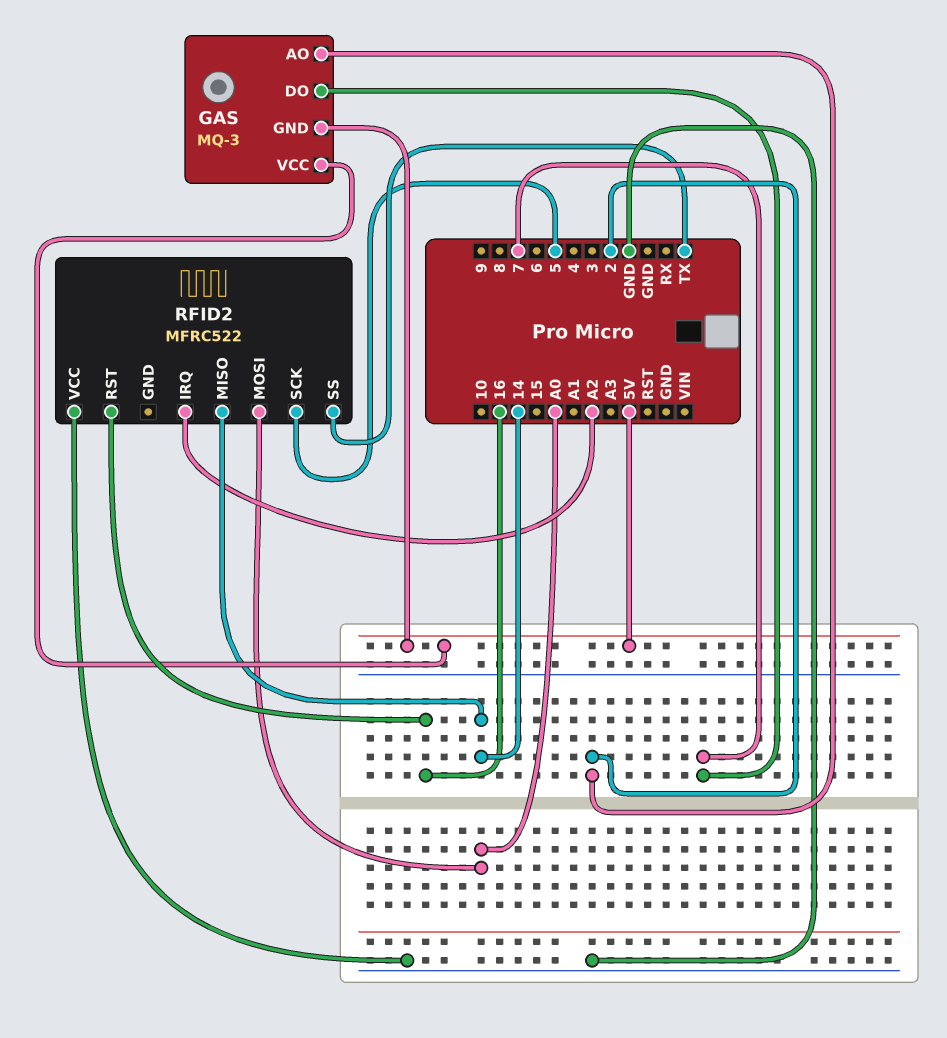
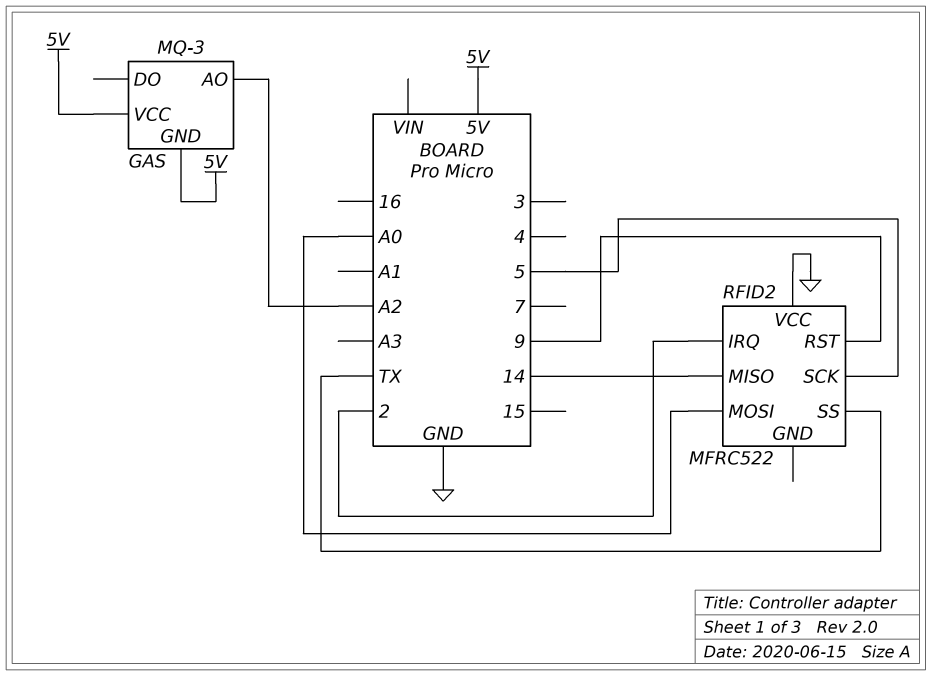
GAS pin AO: 2 -> A2
GAS pin DO: 7 -> none
RFID2 pin IRQ: A2 -> 2
RFID2 pin RST: 16 -> 9

